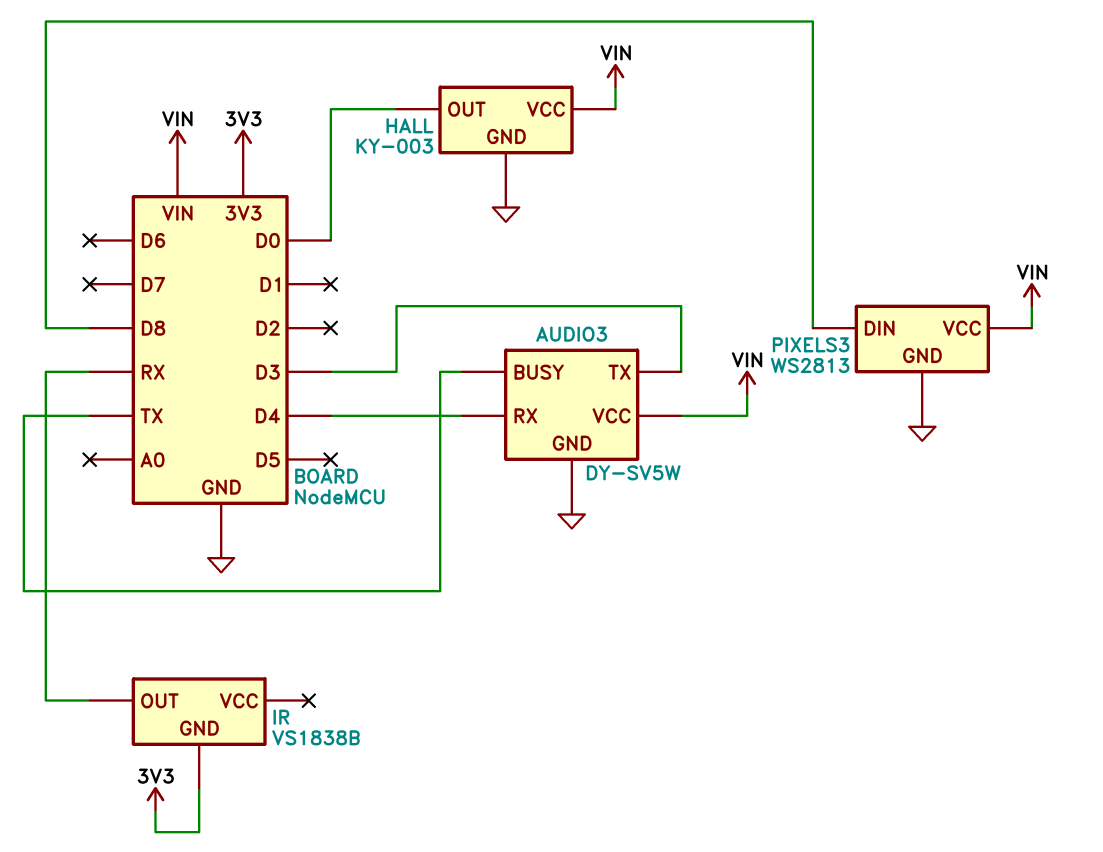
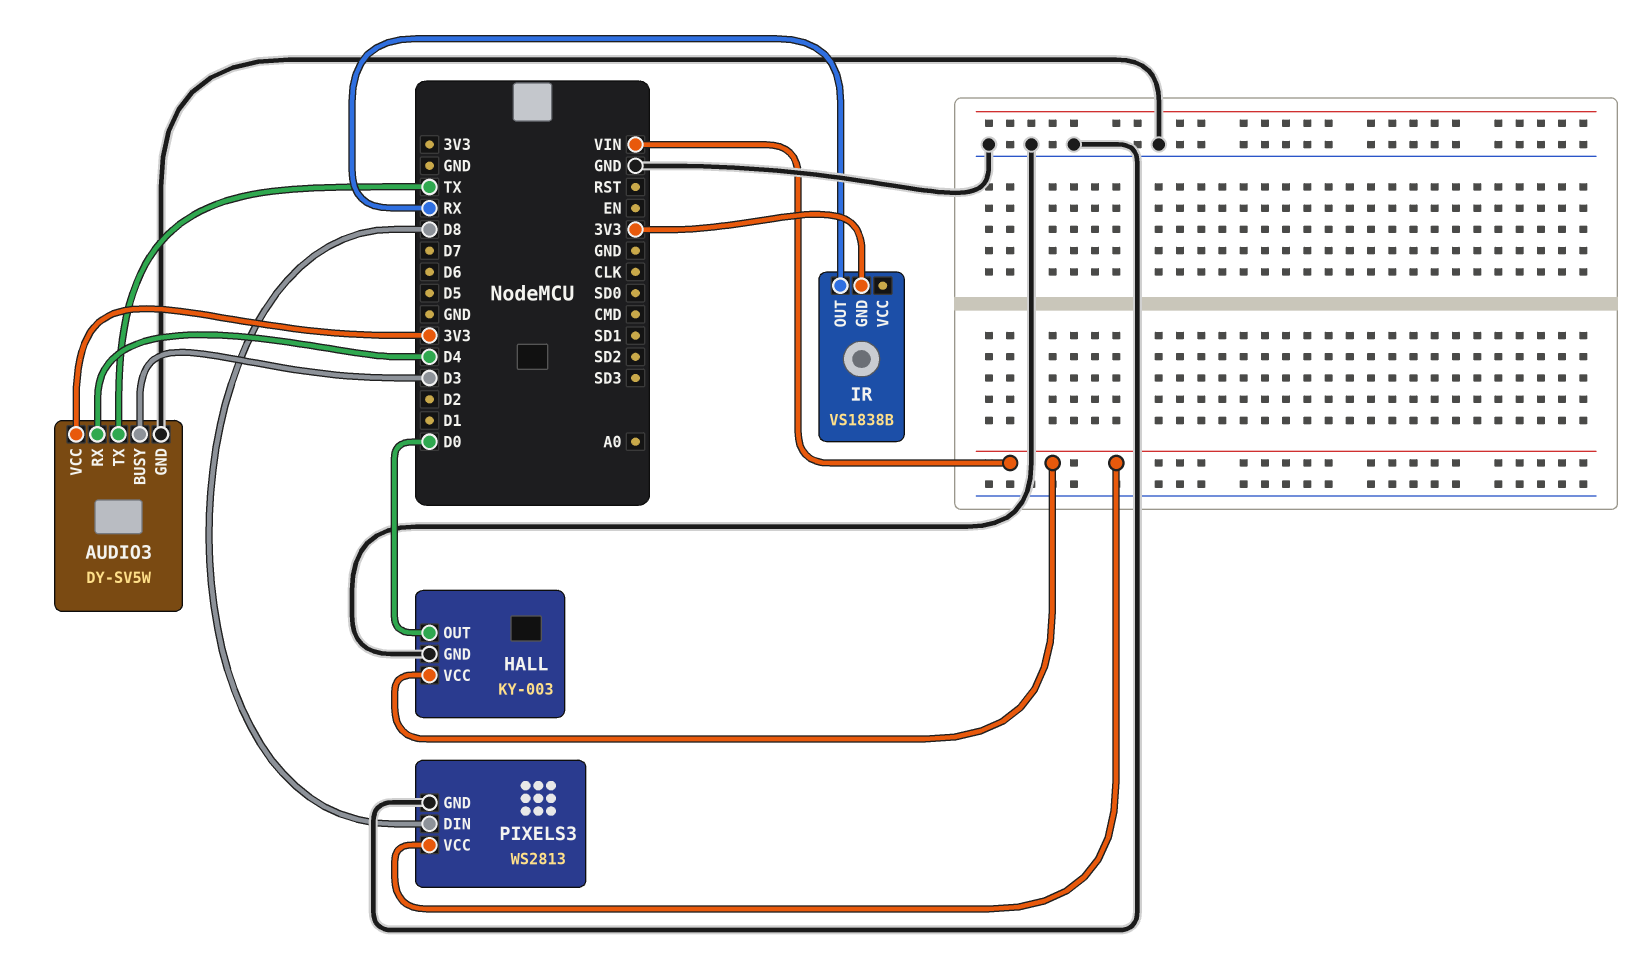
AUDIO3 pin BUSY: TX -> D3
AUDIO3 pin TX: D3 -> TX
AUDIO3 pin VCC: VIN -> 3V3

